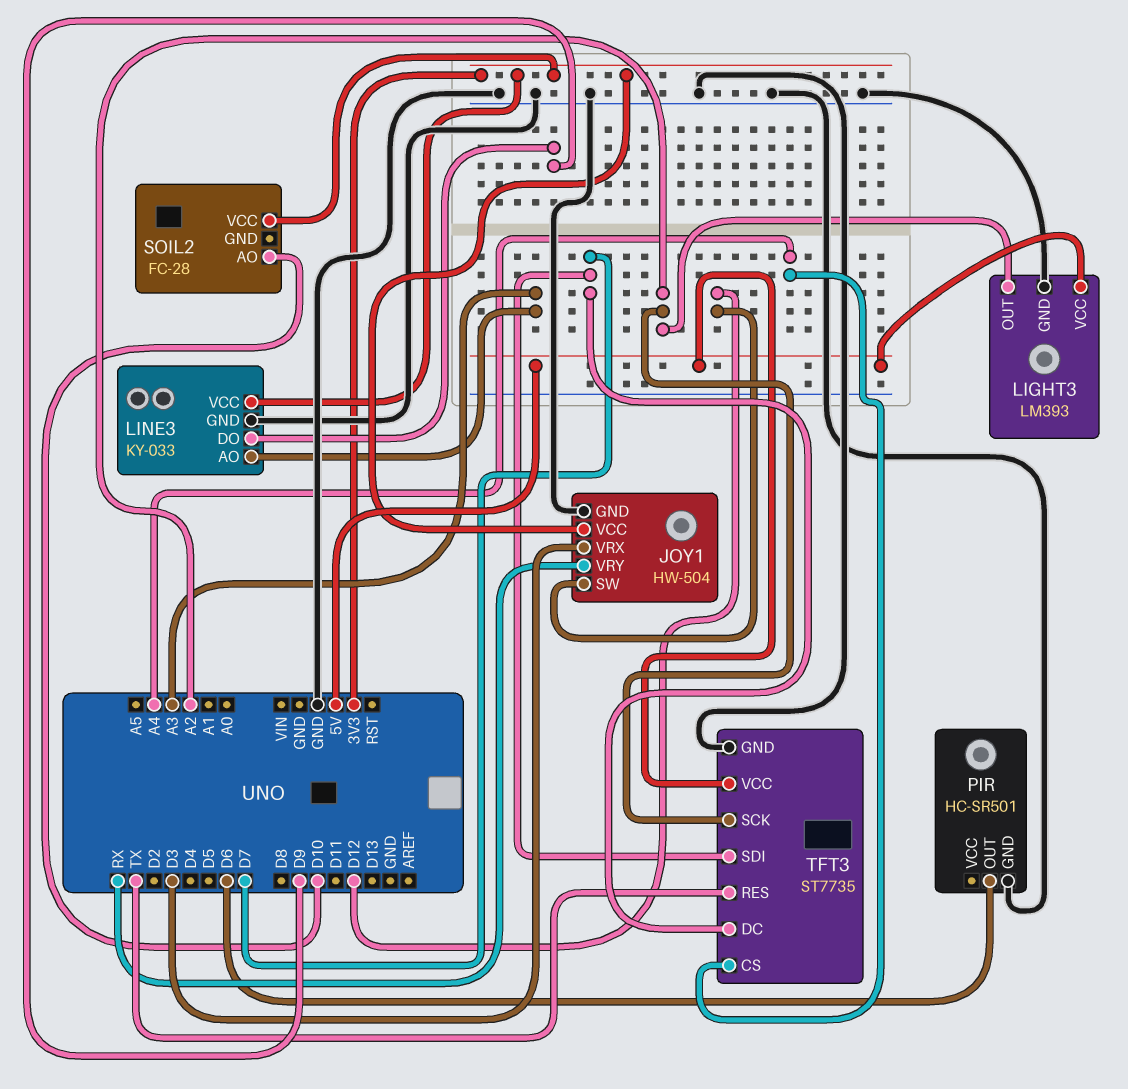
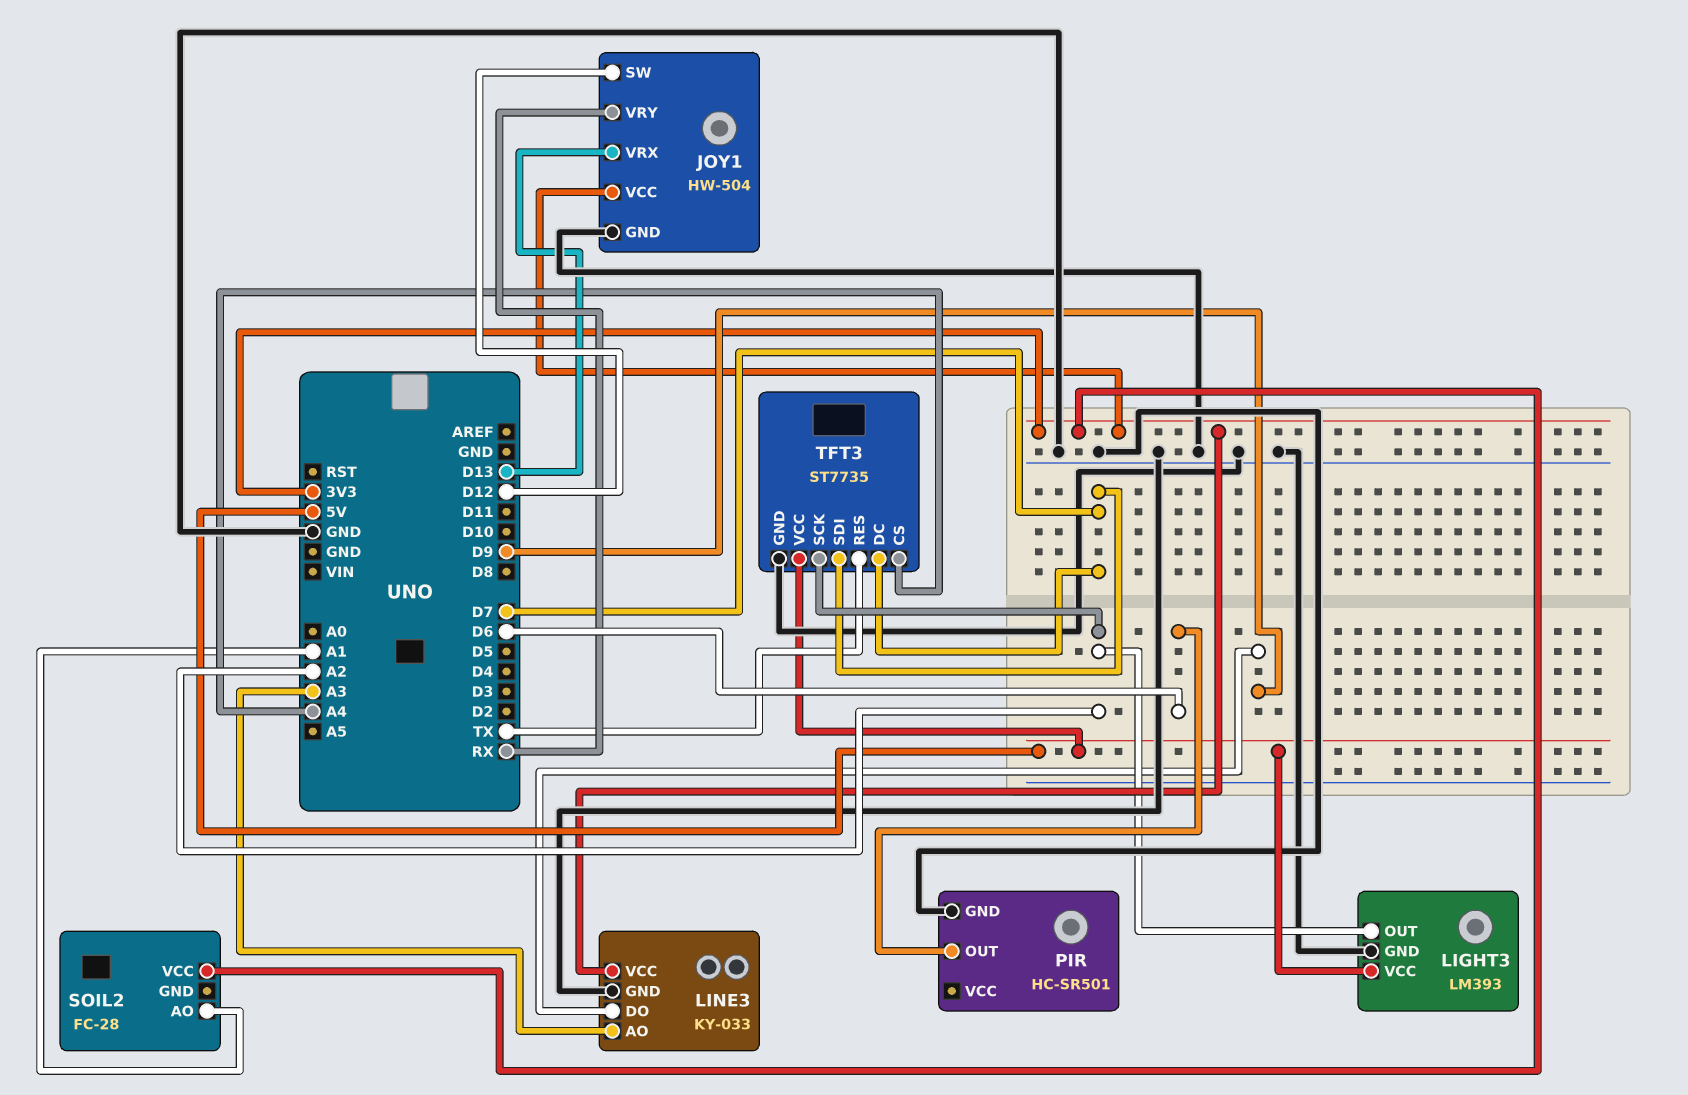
JOY1 pin VRX: D3 -> D13
SOIL2 pin AO: D10 -> A1

